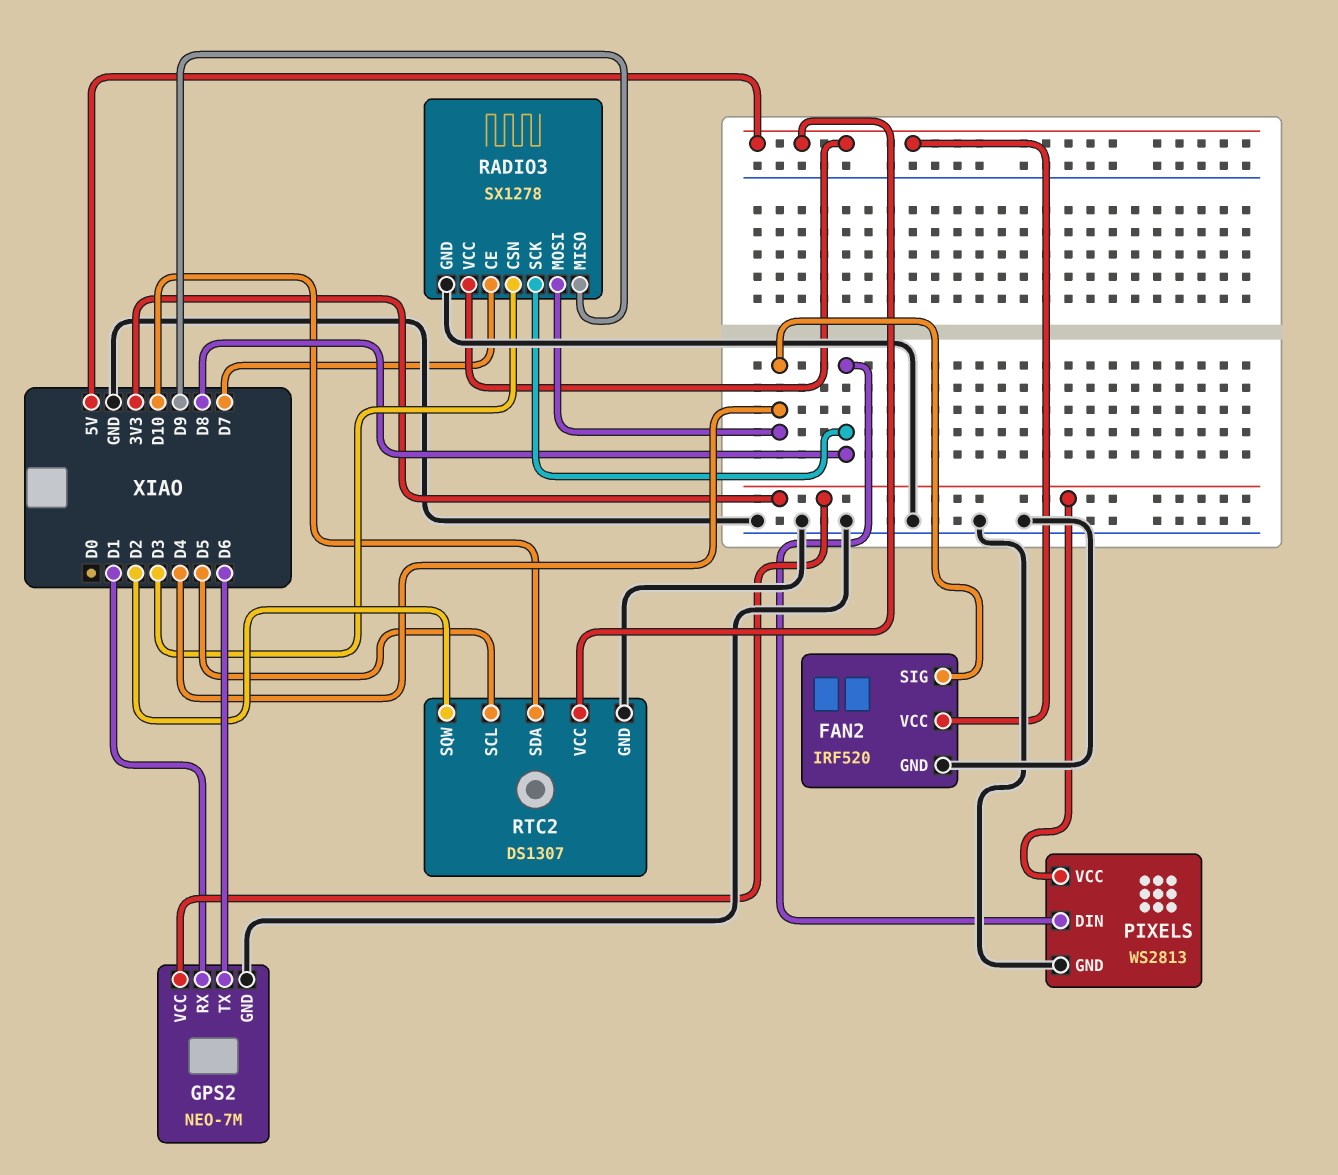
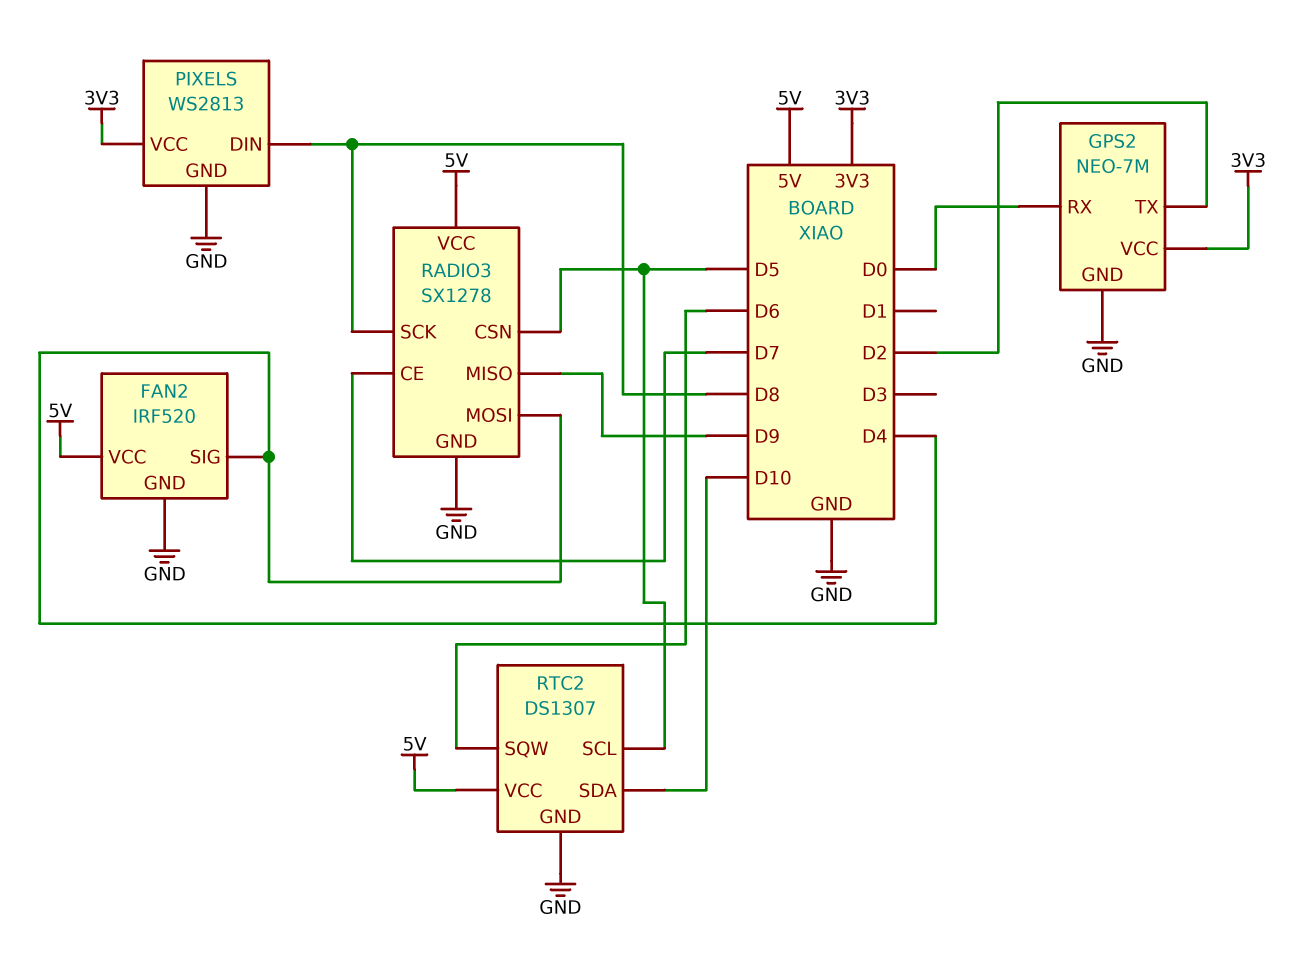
GPS2 pin RX: D1 -> D0
GPS2 pin TX: D6 -> D2
RADIO3 pin CSN: D3 -> D5
RTC2 pin SQW: D2 -> D6

